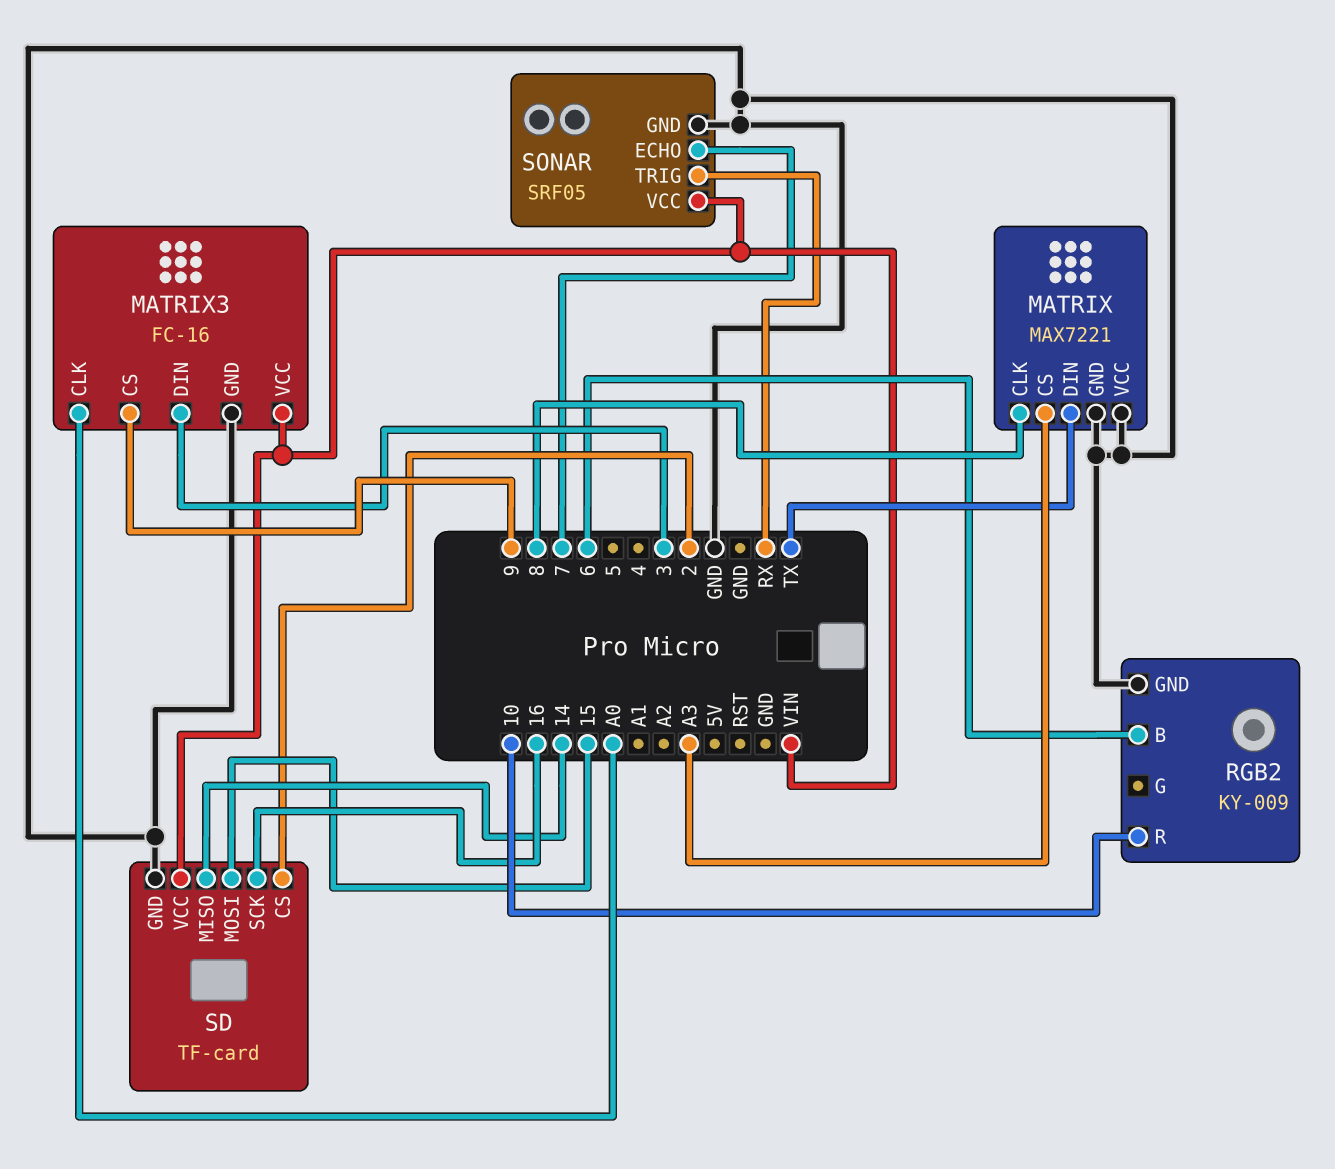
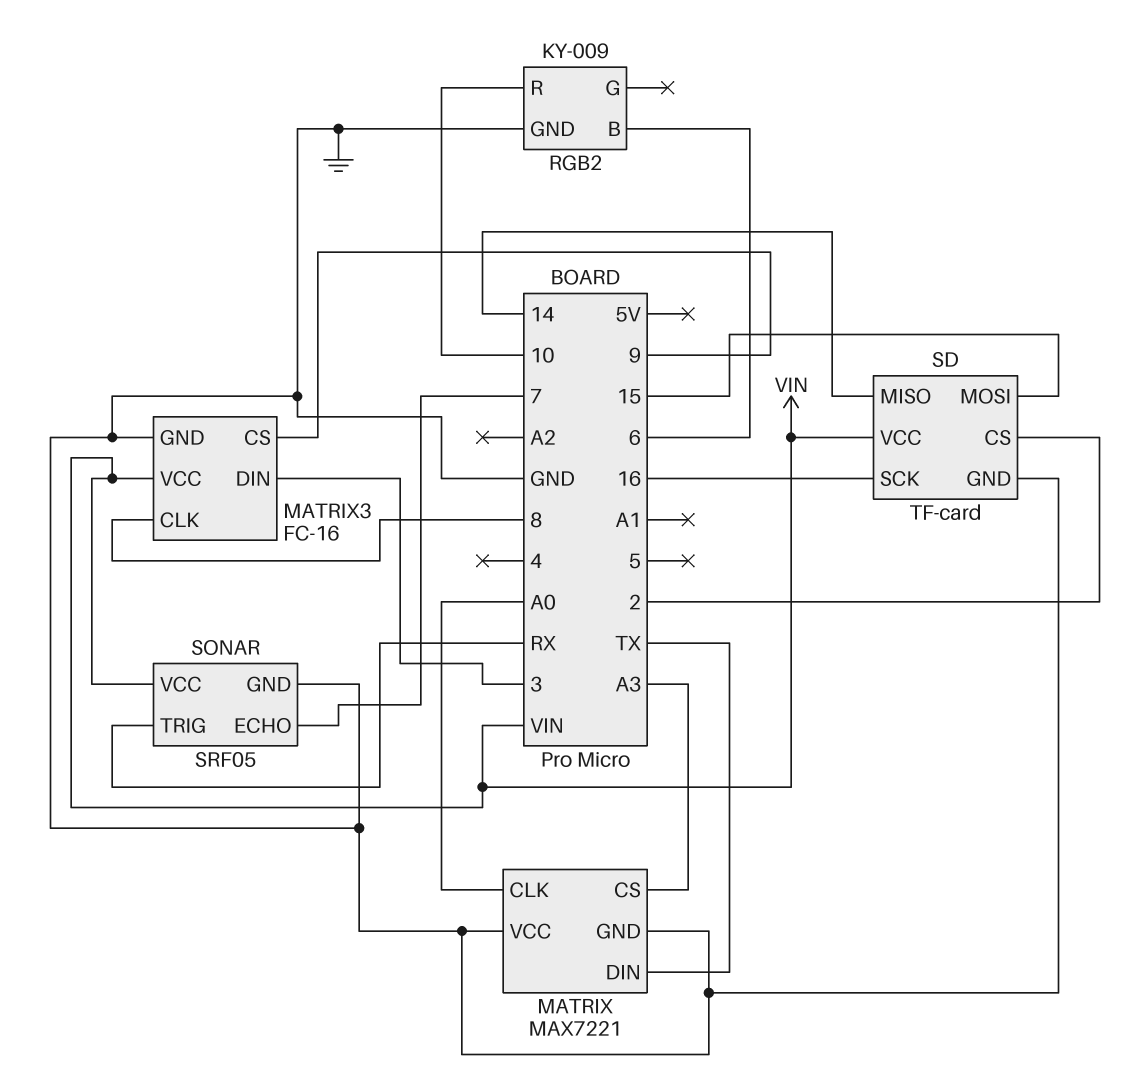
MATRIX pin CLK: 8 -> A0
MATRIX3 pin CLK: A0 -> 8

